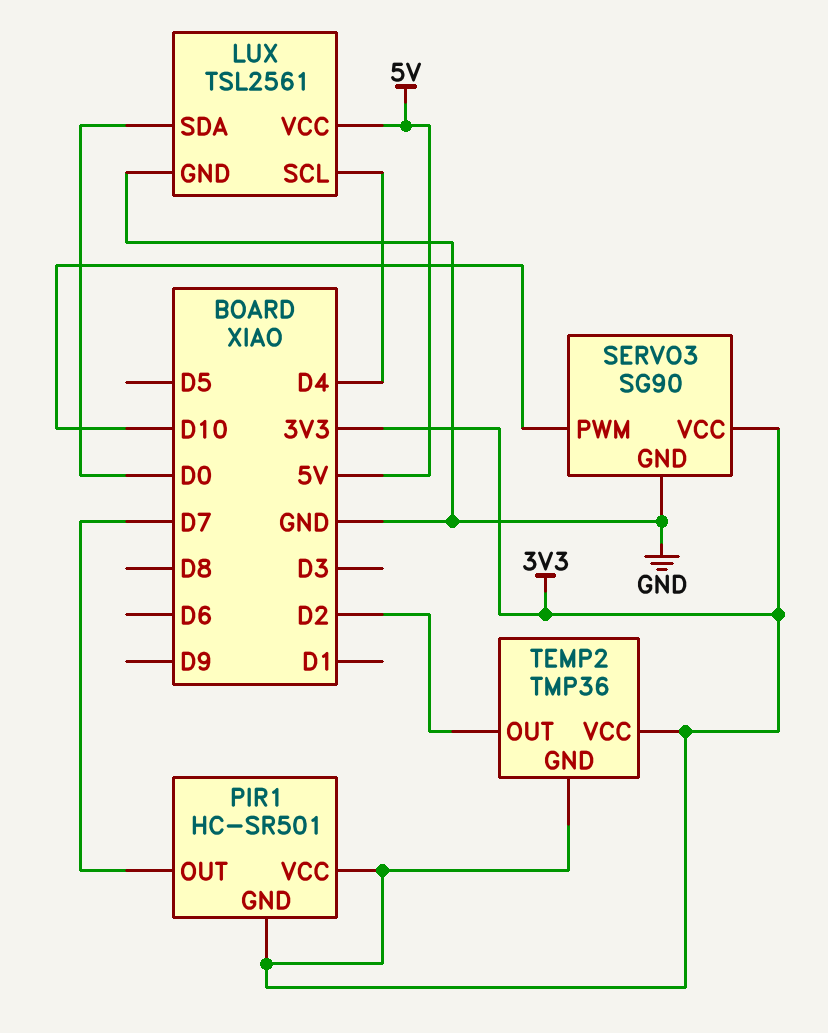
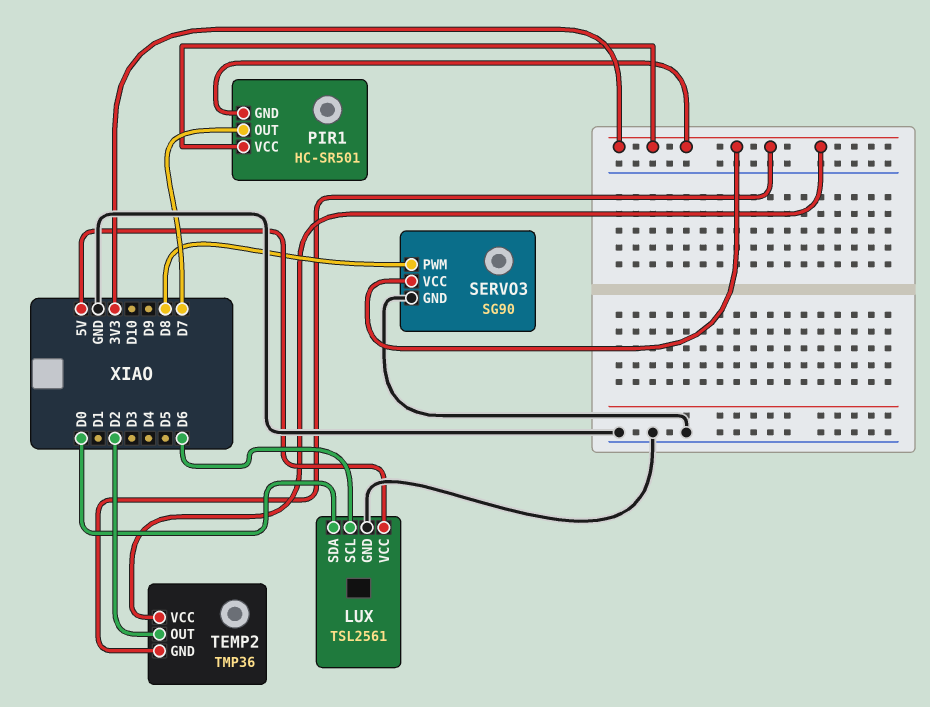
LUX pin SCL: D4 -> D6
SERVO3 pin PWM: D10 -> D8

